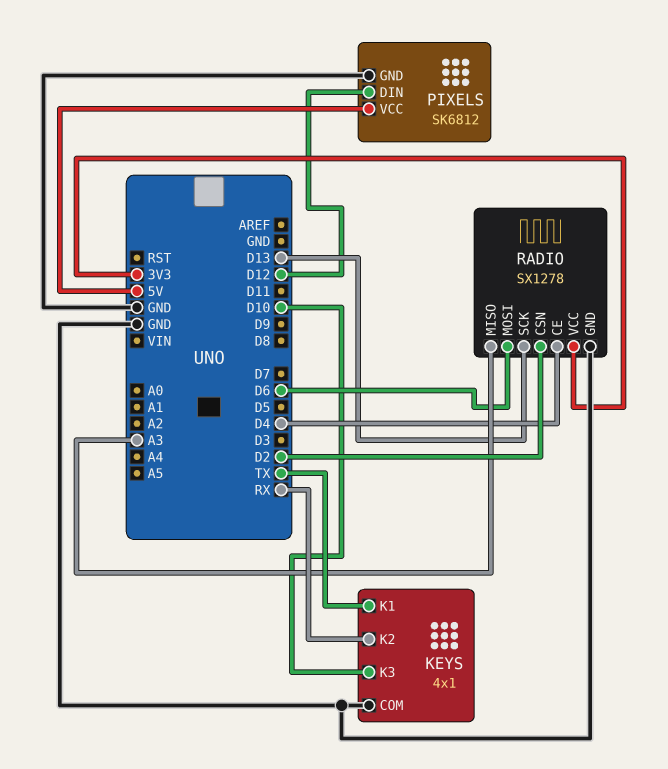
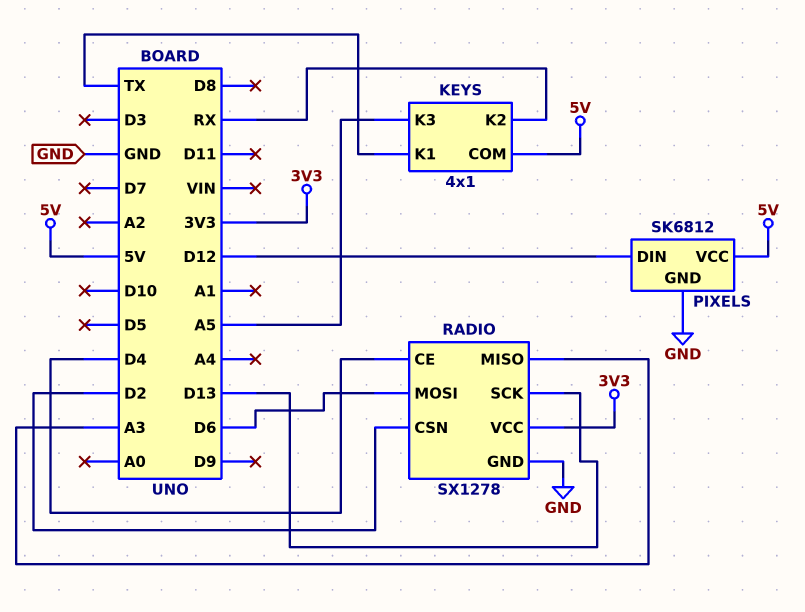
KEYS pin COM: GND -> 5V
KEYS pin K3: D10 -> A5

